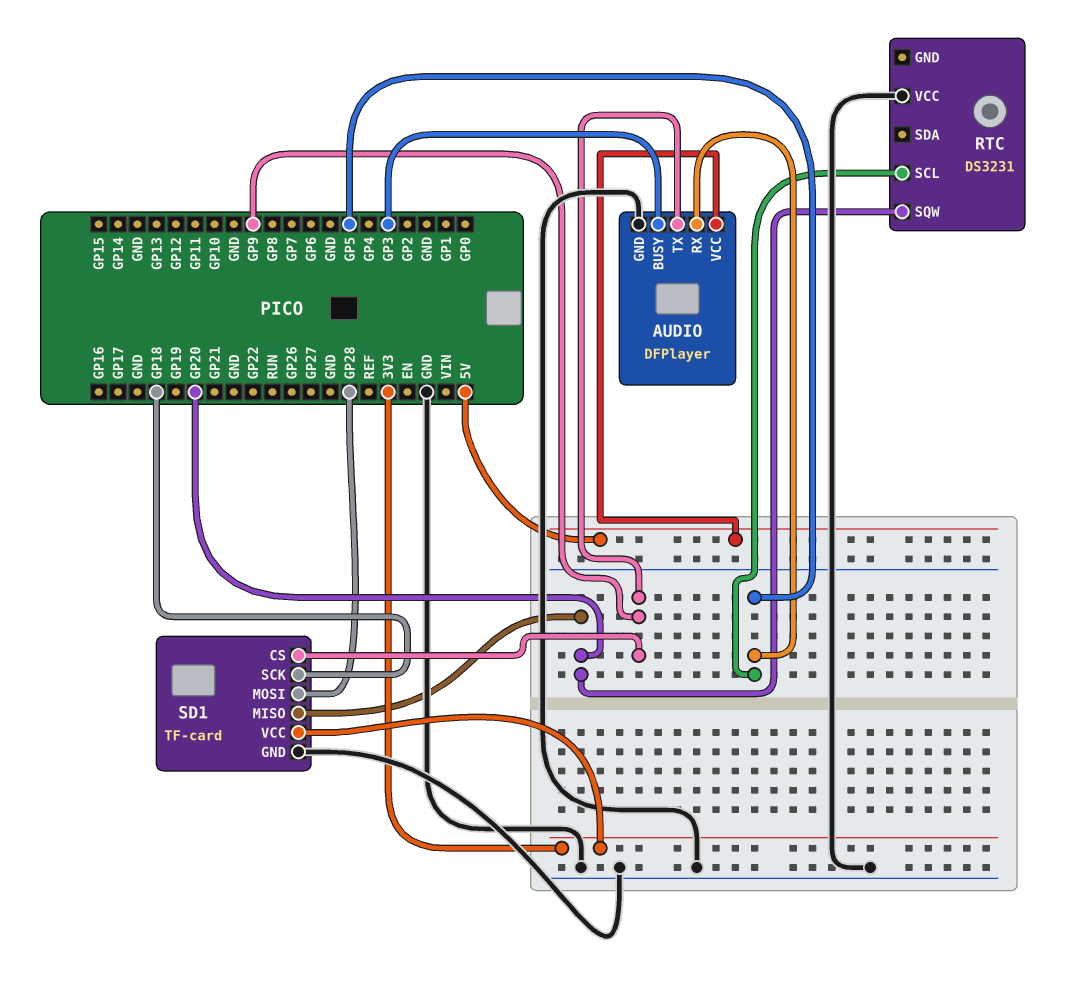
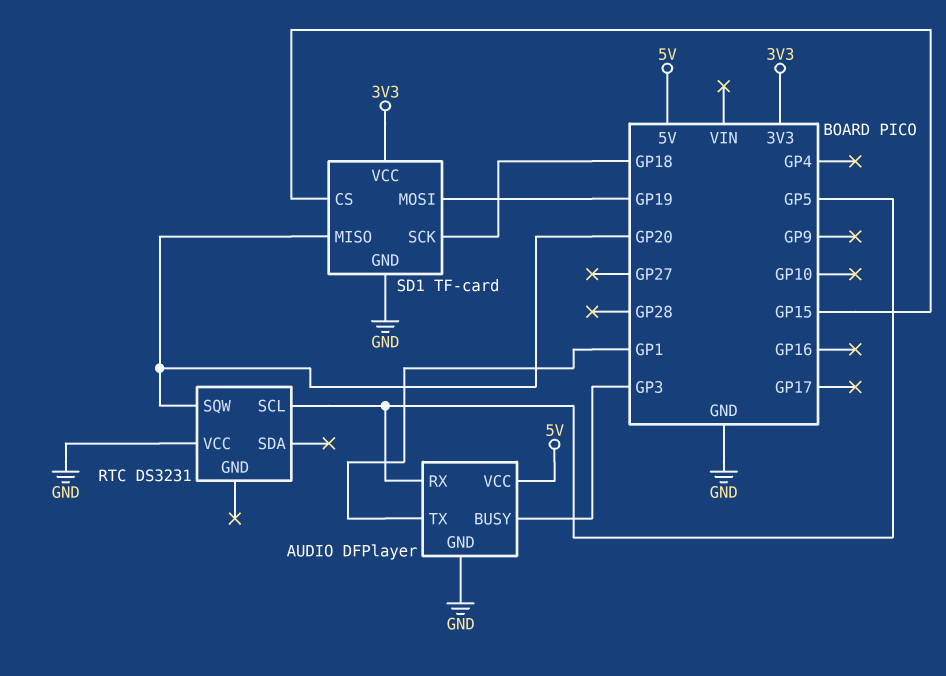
AUDIO pin TX: GP9 -> GP1
SD1 pin CS: GP9 -> GP15
SD1 pin MOSI: GP28 -> GP19

